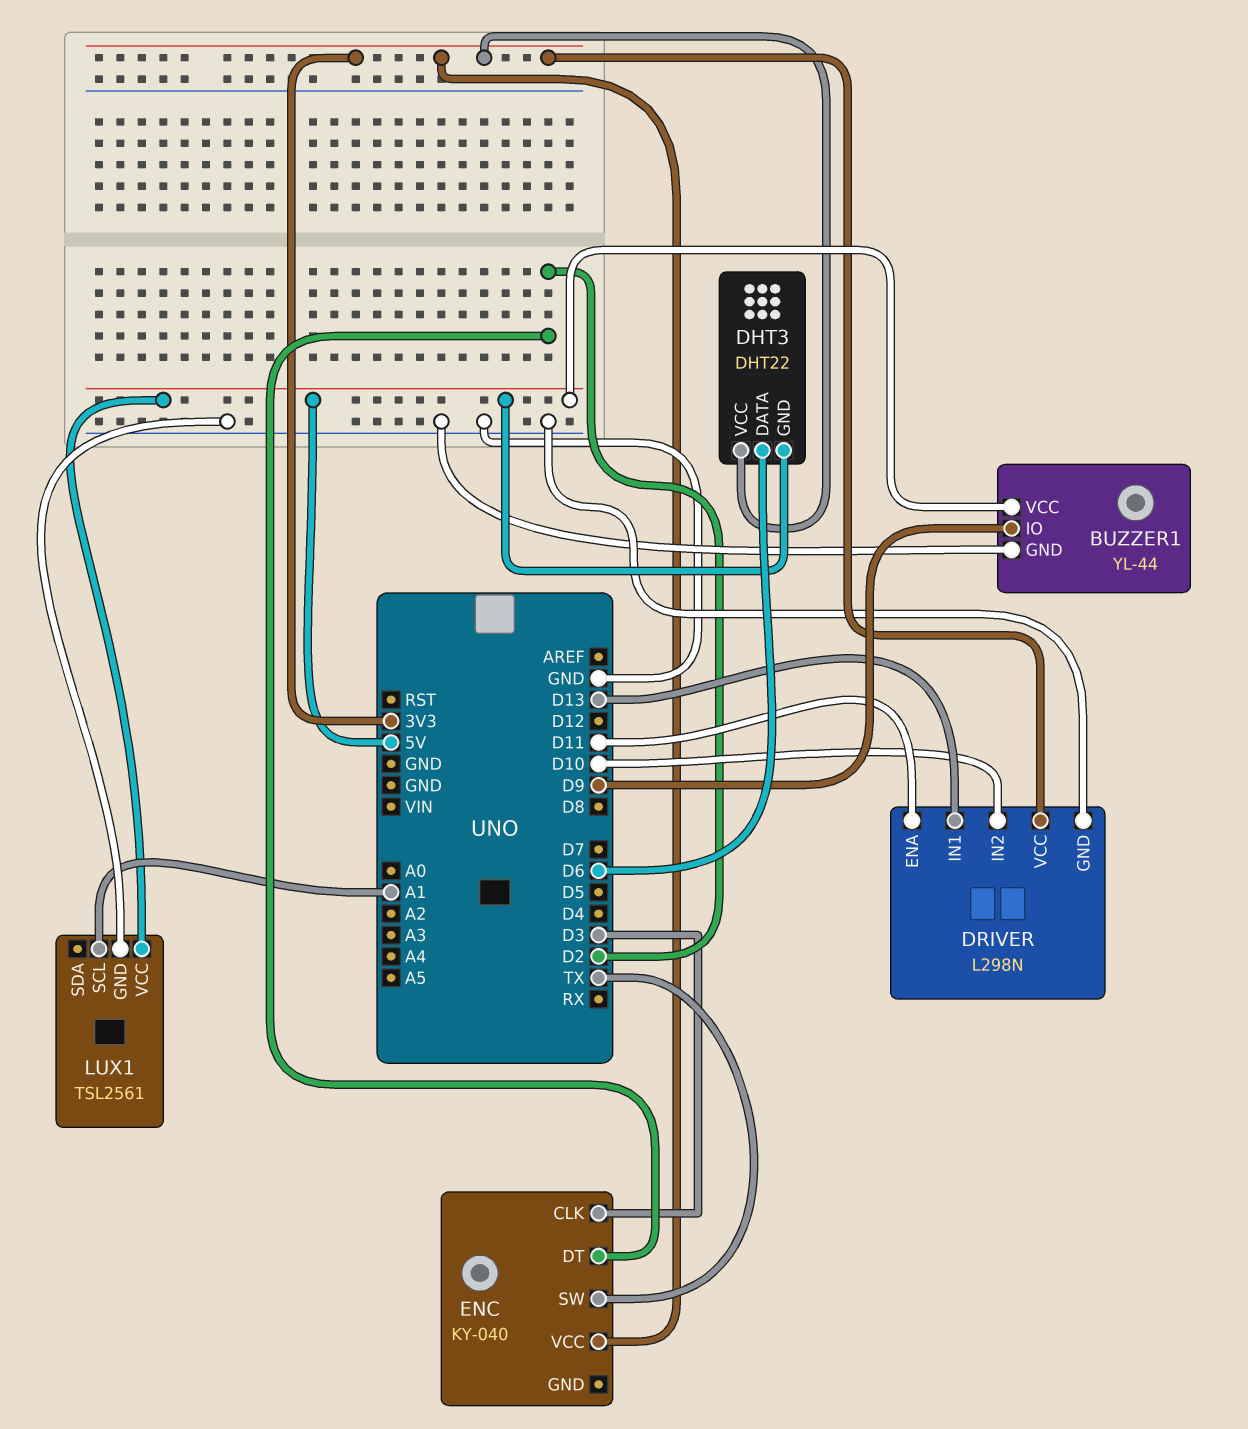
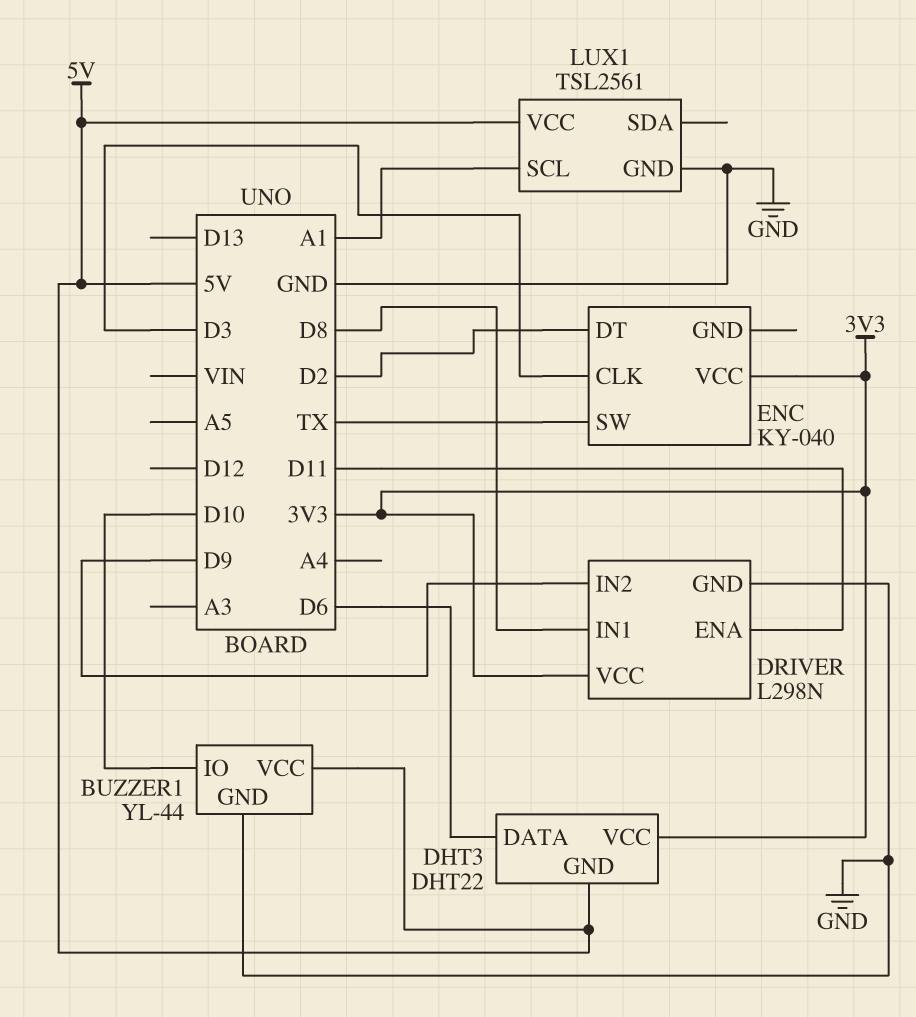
BUZZER1 pin IO: D9 -> D10
DRIVER pin IN1: D13 -> D8
DRIVER pin IN2: D10 -> D9

